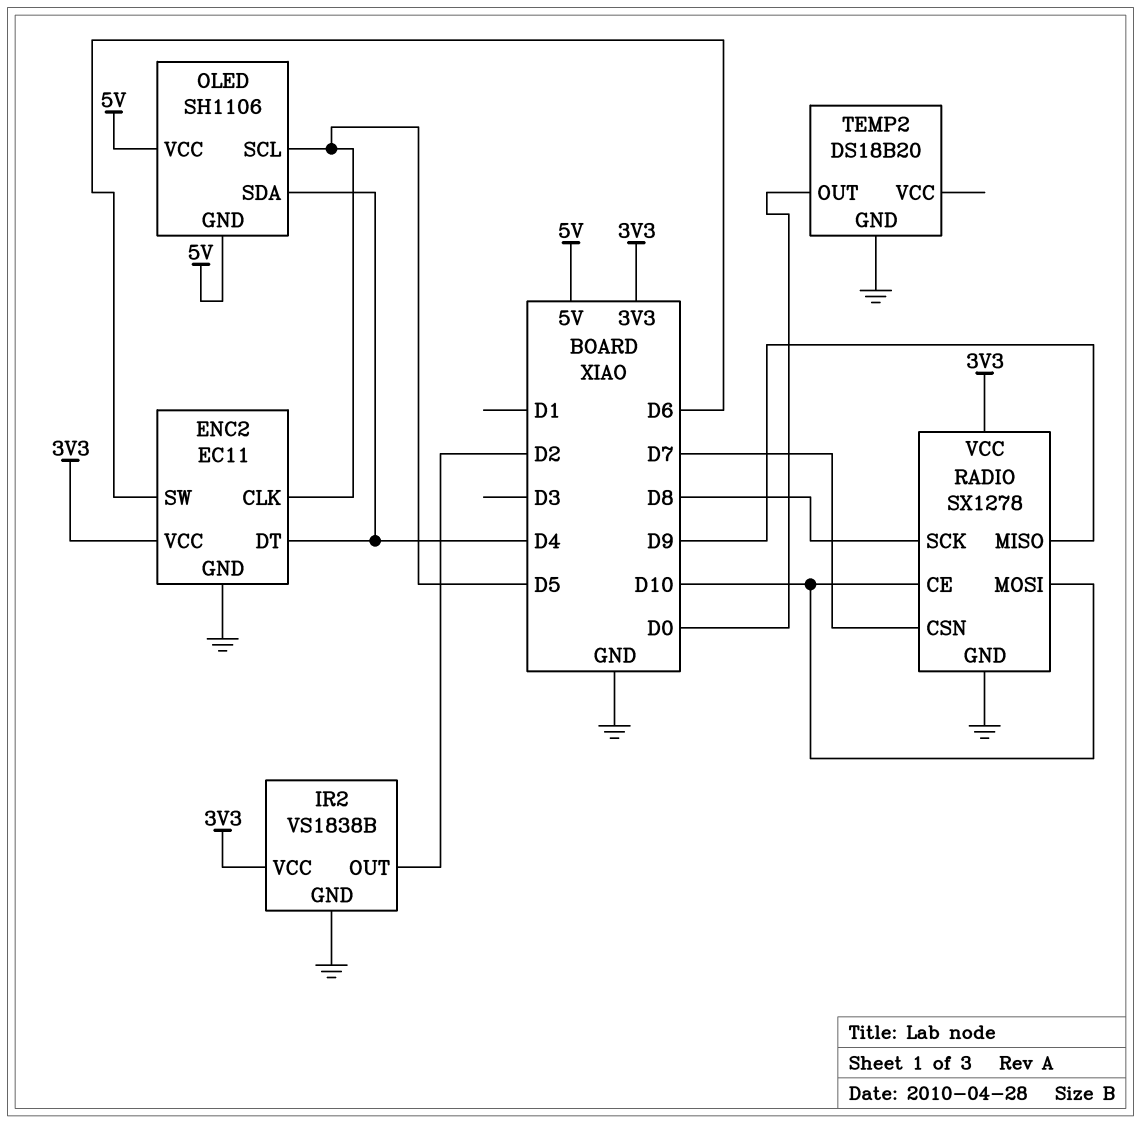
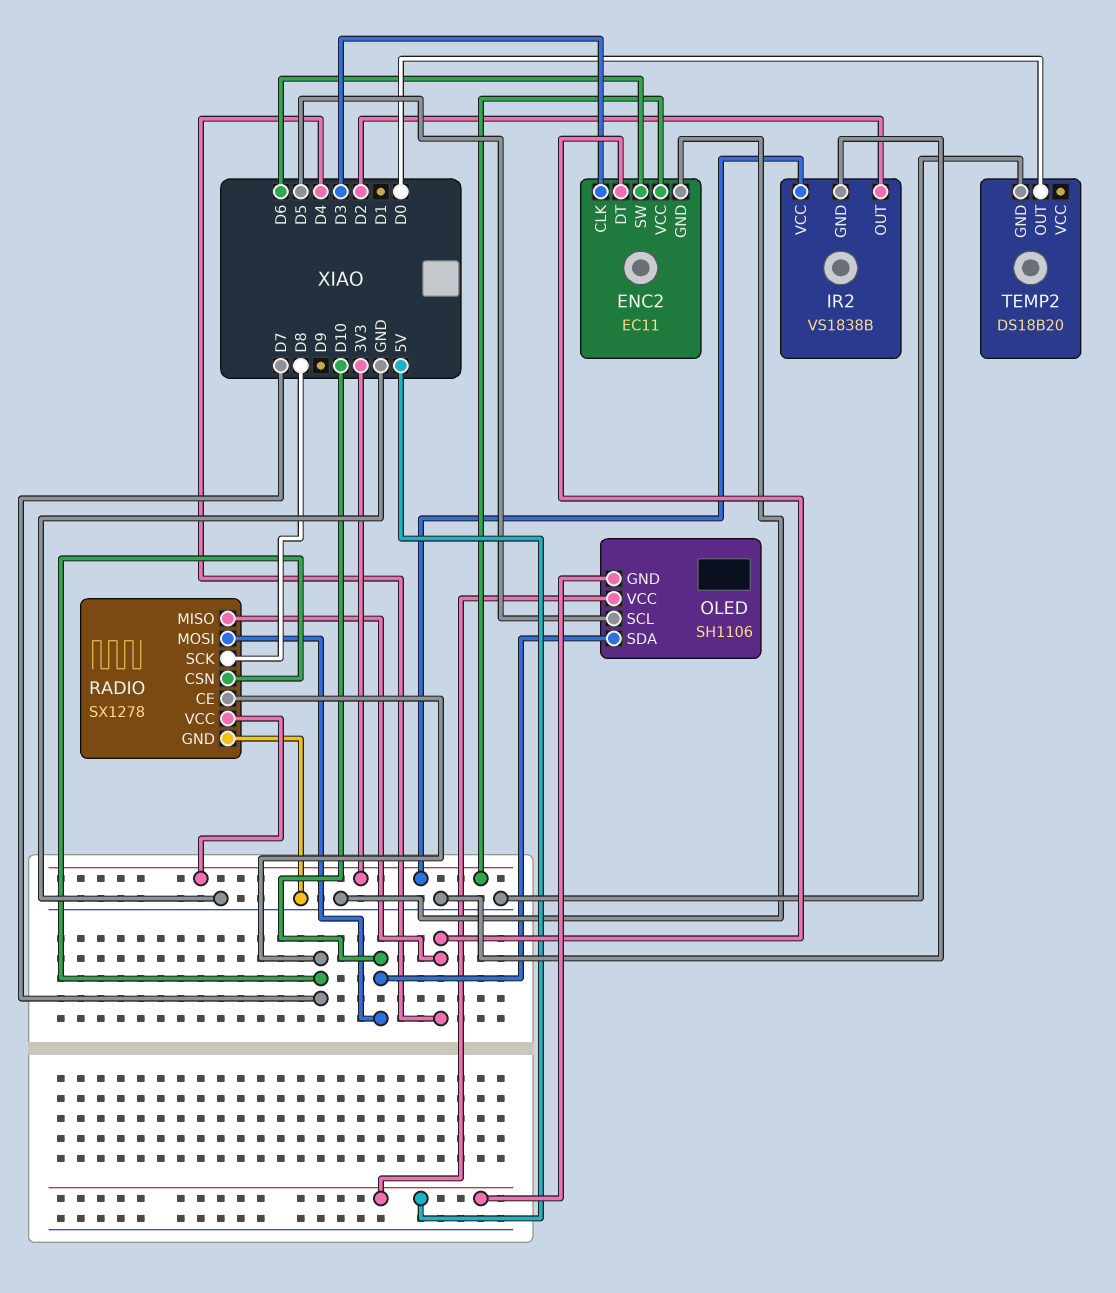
ENC2 pin CLK: D5 -> D3
OLED pin SDA: D4 -> D10
RADIO pin CE: D10 -> D7
RADIO pin MISO: D9 -> D4

